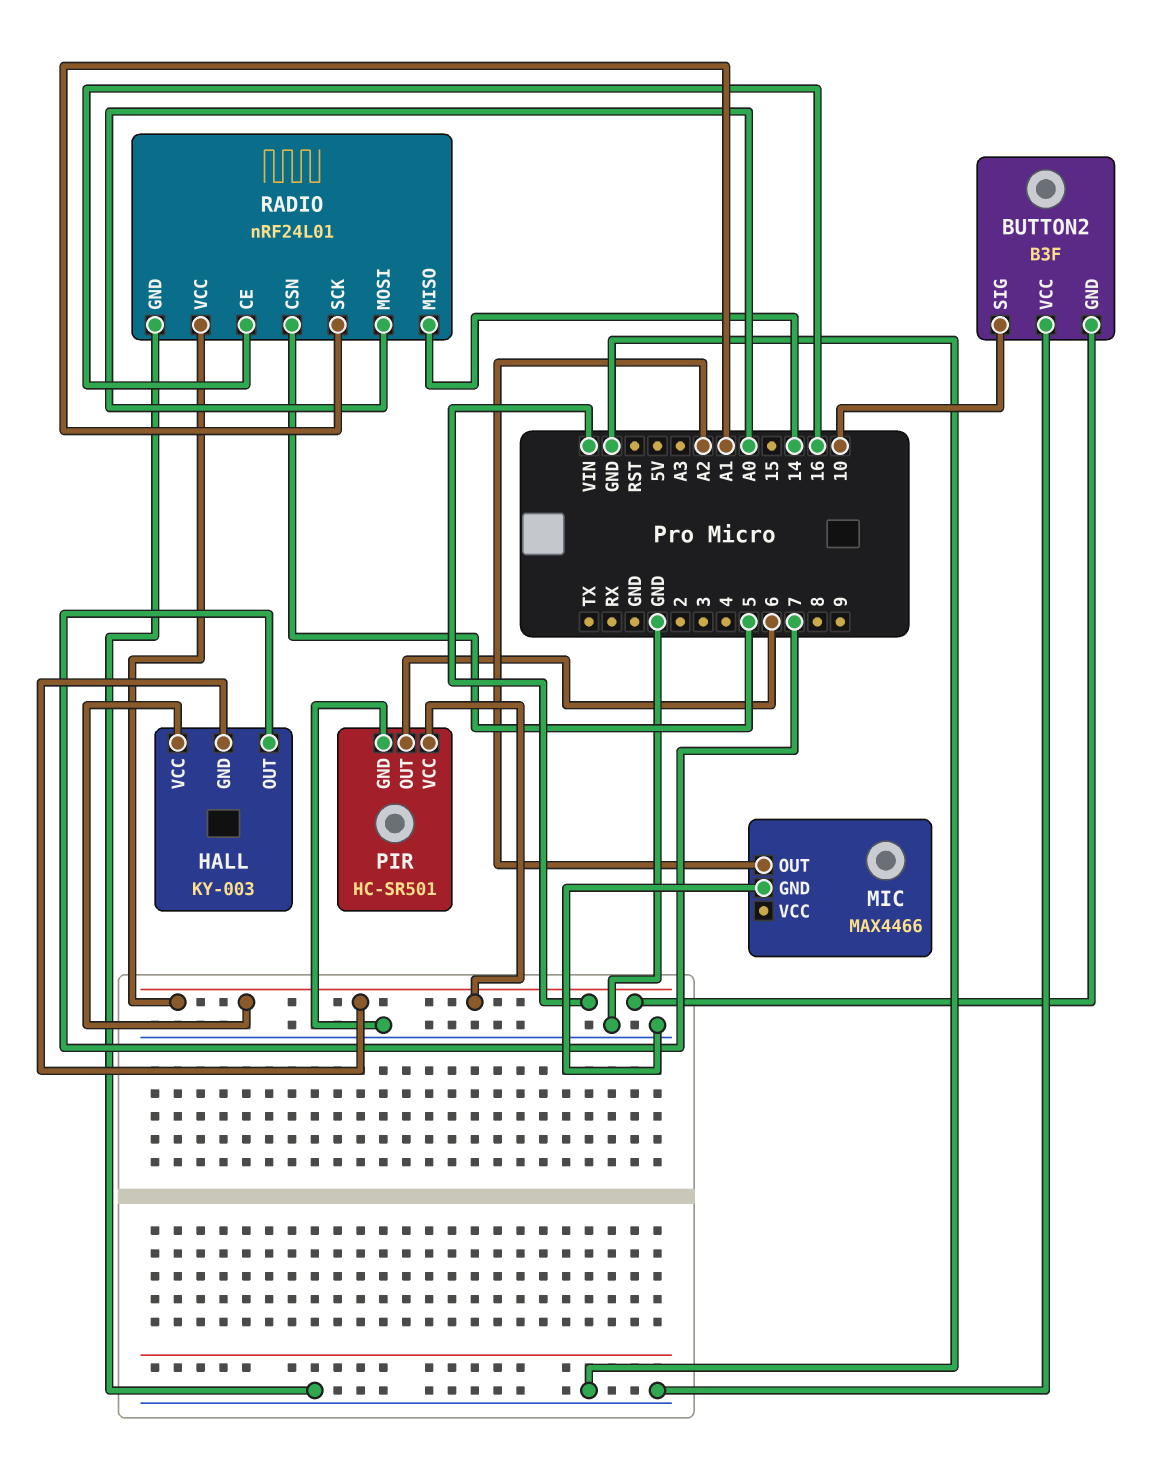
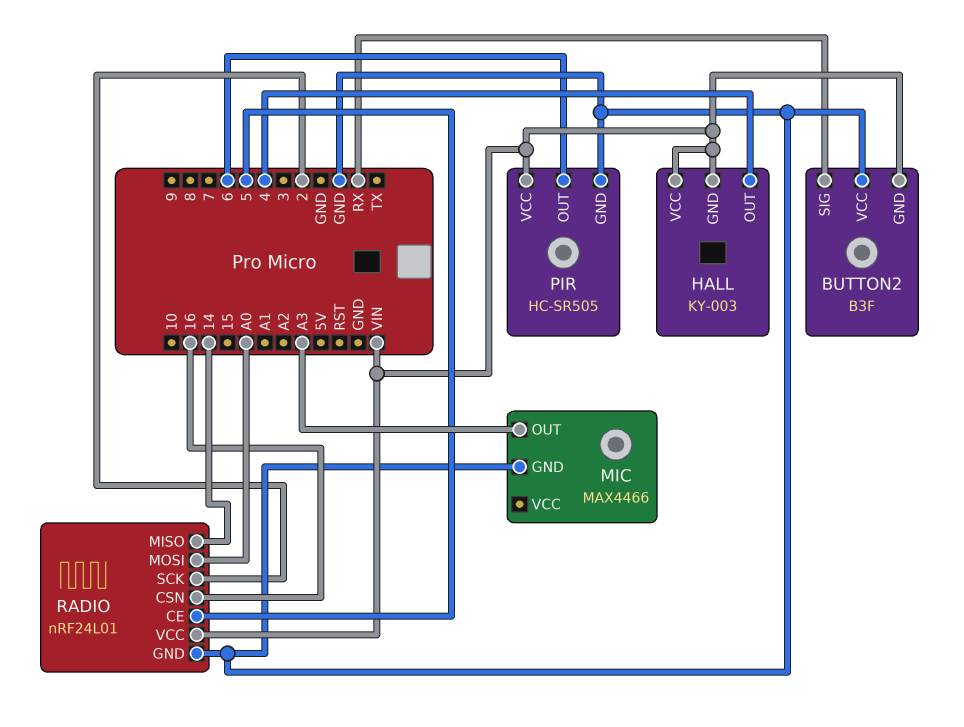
BUTTON2 pin SIG: 10 -> RX
HALL pin OUT: 7 -> 4
MIC pin OUT: A2 -> A3
PIR: HC-SR501 -> HC-SR505
RADIO pin CE: 16 -> 5
RADIO pin CSN: 5 -> 16
RADIO pin SCK: A1 -> 2

